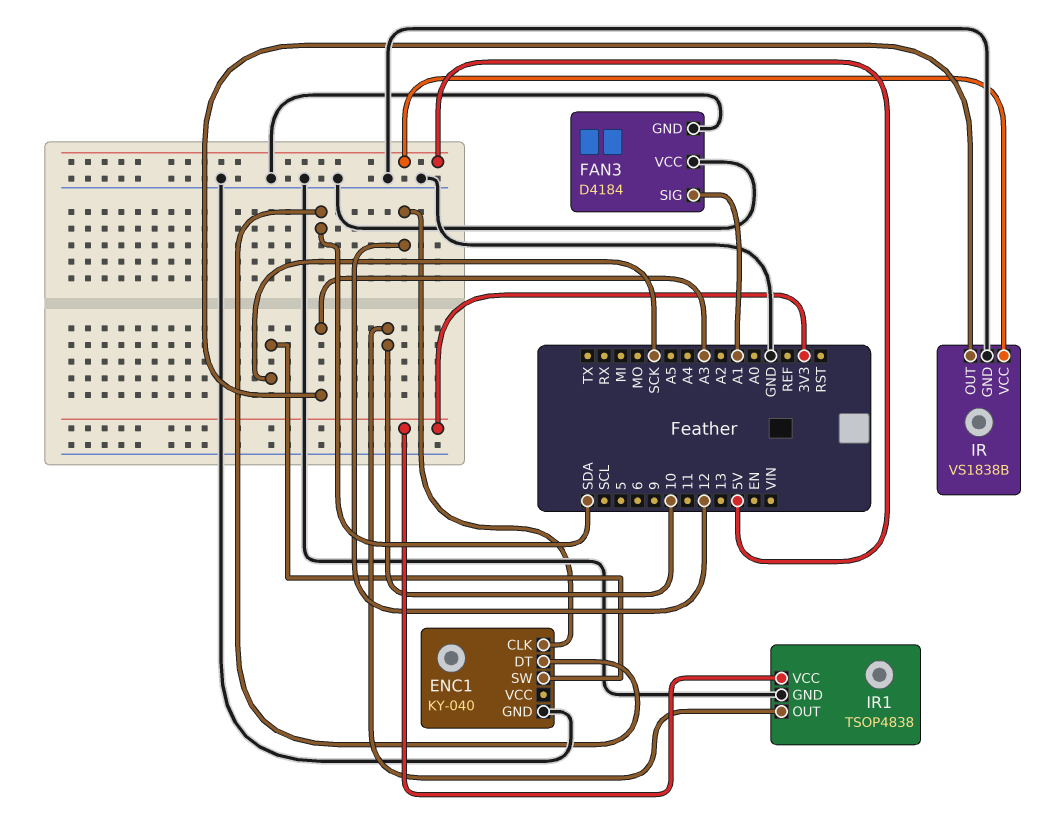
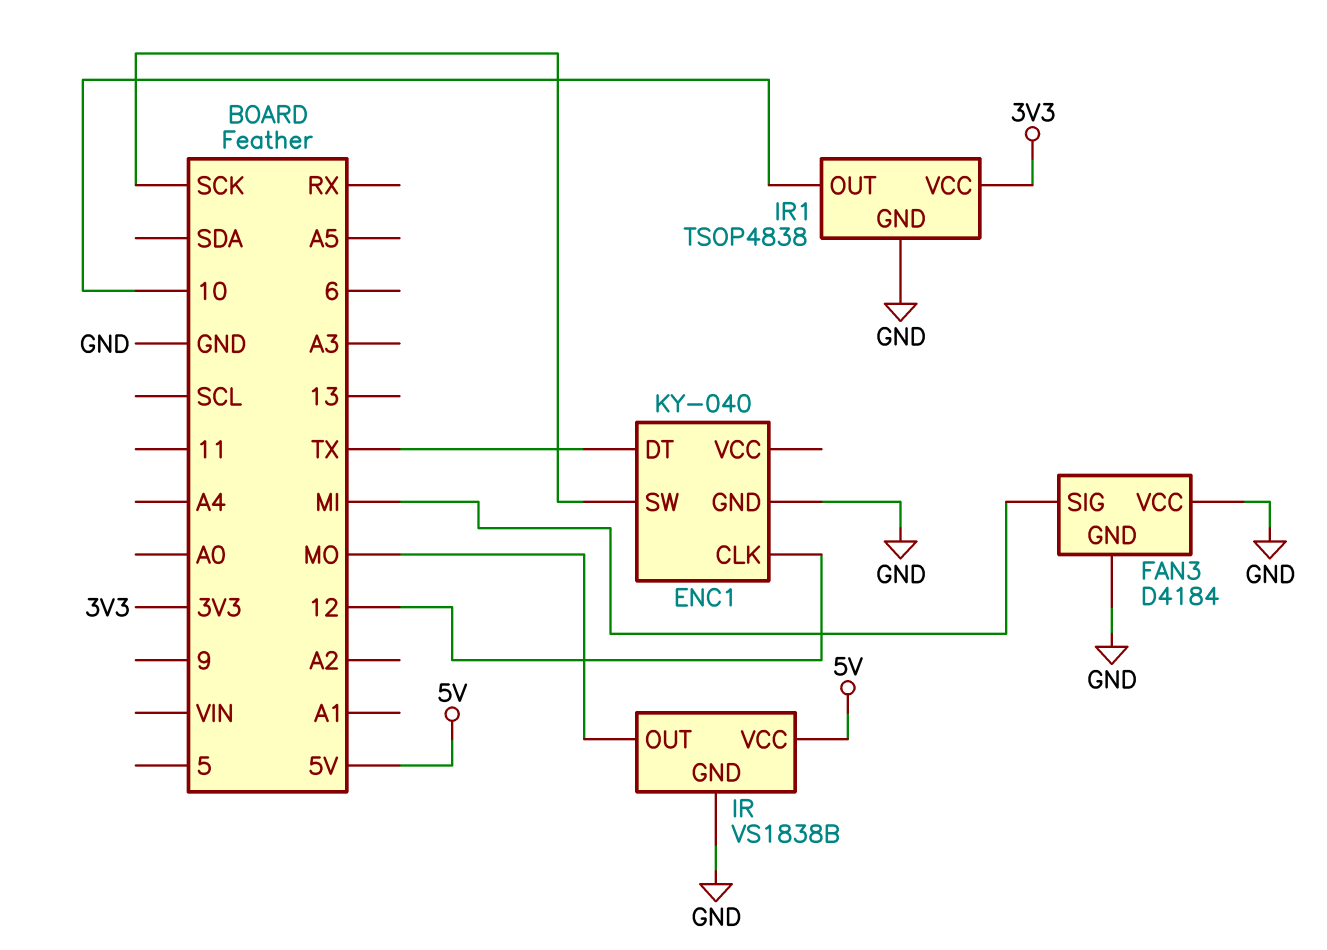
ENC1 pin DT: SDA -> TX
FAN3 pin SIG: A1 -> MI
IR pin OUT: A3 -> MO

